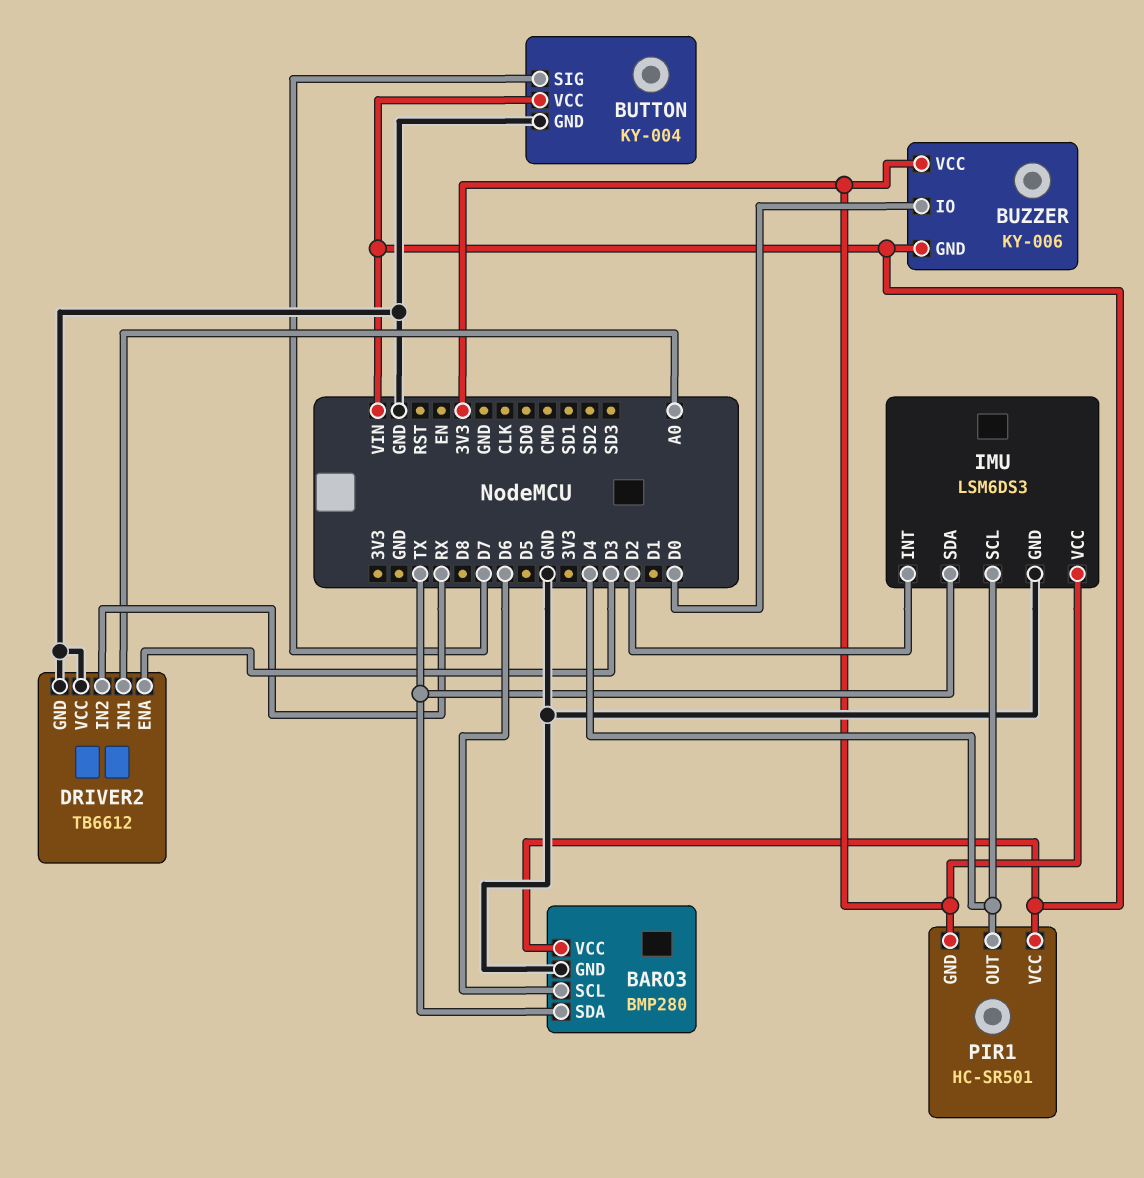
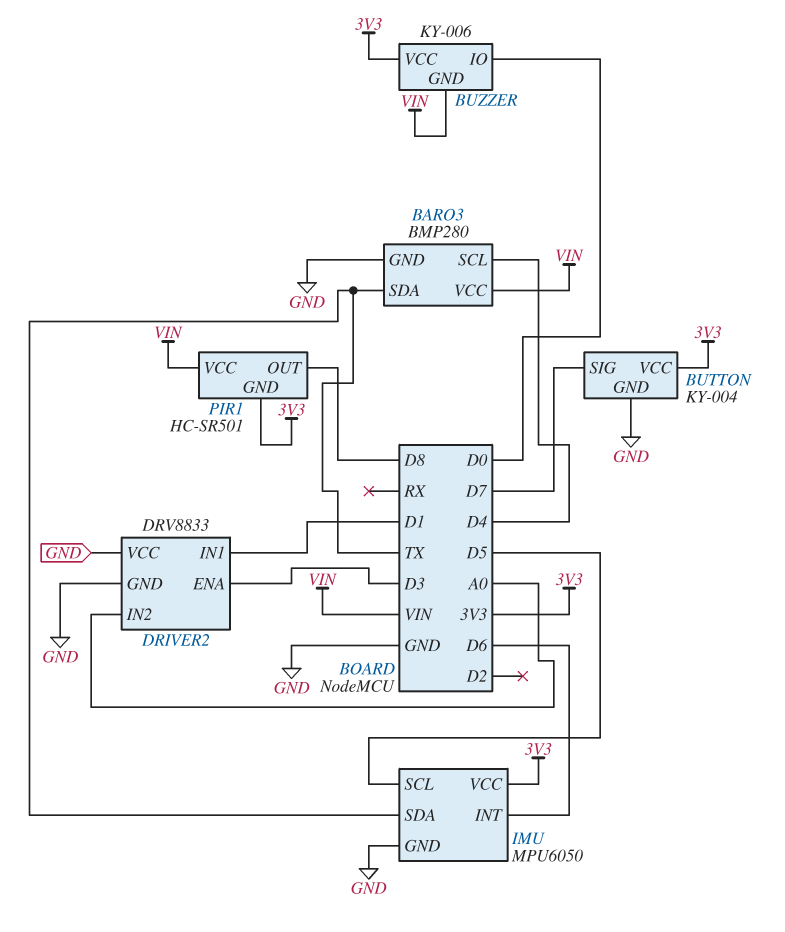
BARO3 pin SCL: D6 -> D4
BUTTON pin VCC: VIN -> 3V3
DRIVER2: TB6612 -> DRV8833
DRIVER2 pin IN1: A0 -> D1
DRIVER2 pin IN2: RX -> A0
IMU: LSM6DS3 -> MPU6050
IMU pin INT: D2 -> D6
IMU pin SCL: D4 -> D5
PIR1 pin OUT: D4 -> D8

